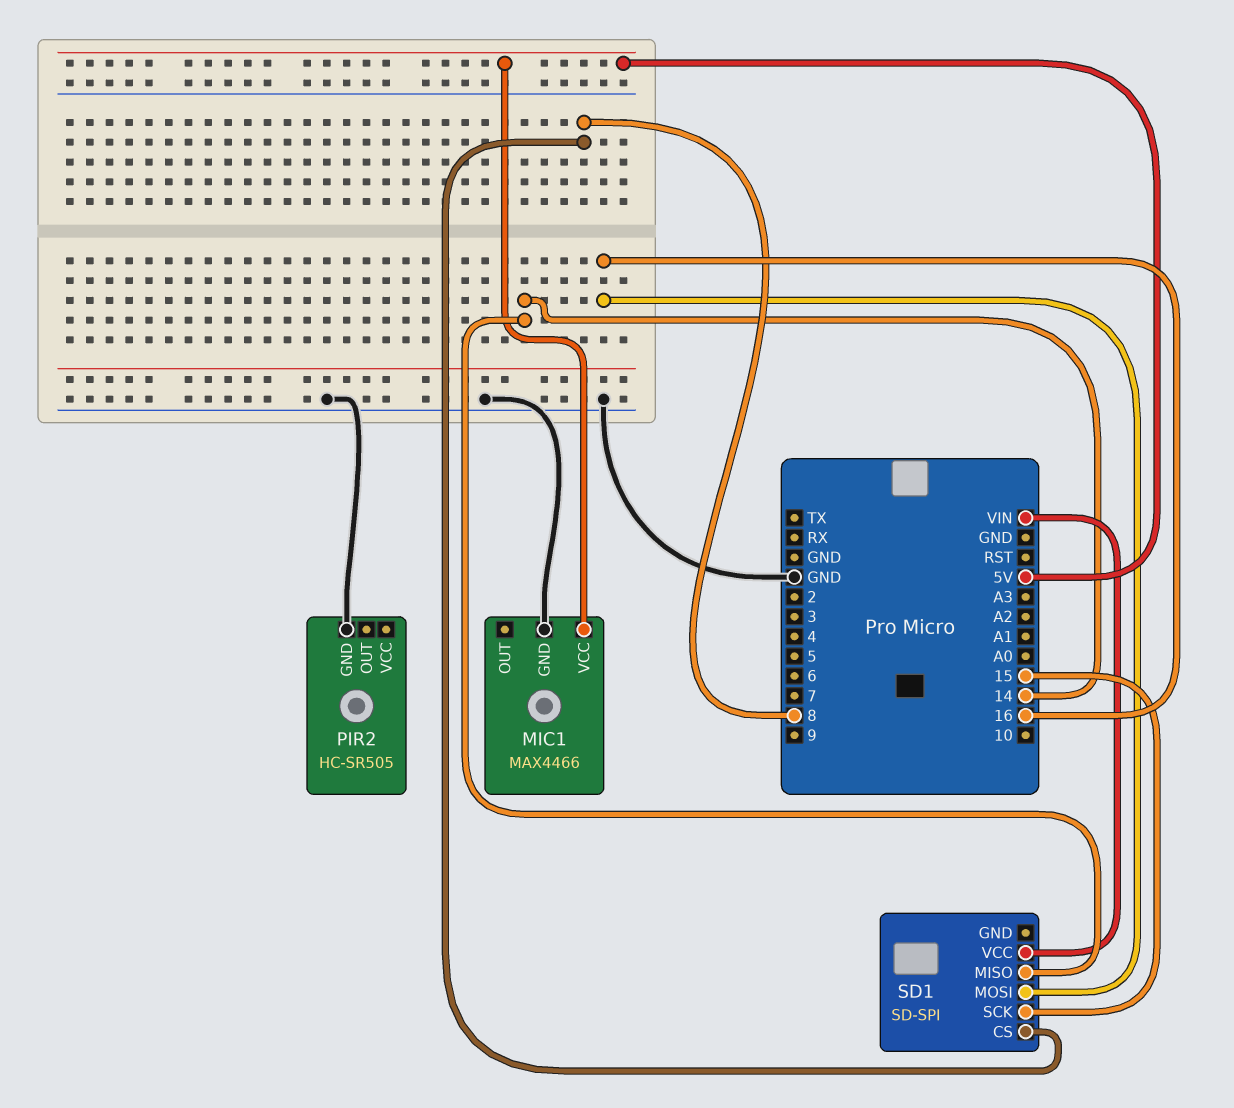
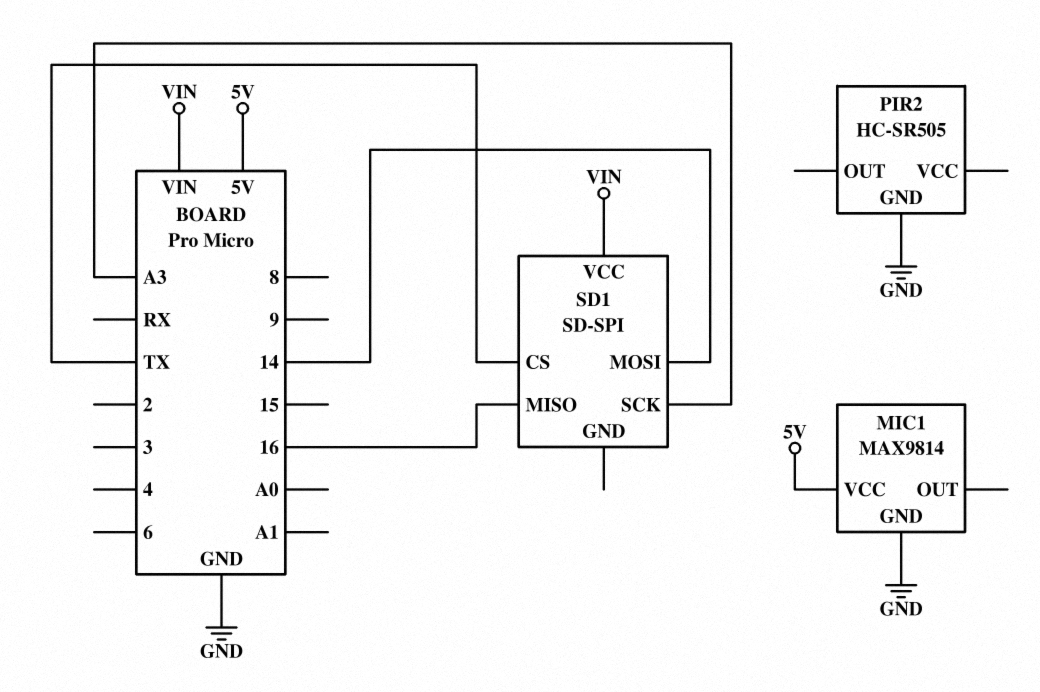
MIC1: MAX4466 -> MAX9814
SD1 pin CS: 8 -> TX
SD1 pin MISO: 14 -> 16
SD1 pin MOSI: 16 -> 14
SD1 pin SCK: 15 -> A3

